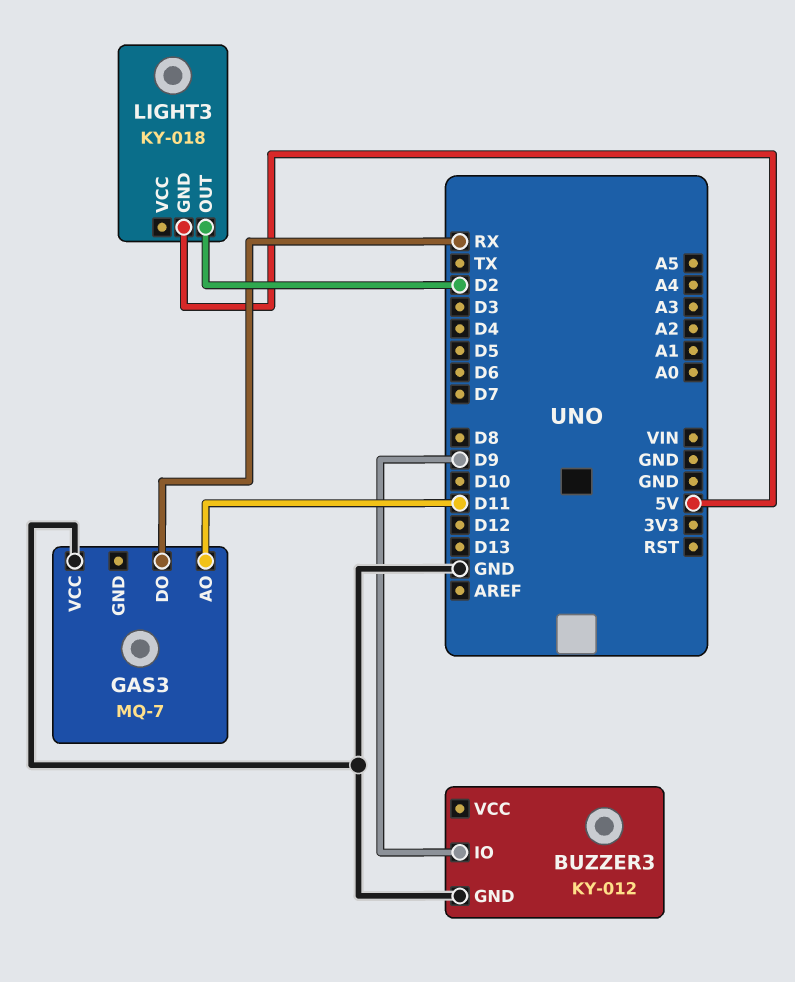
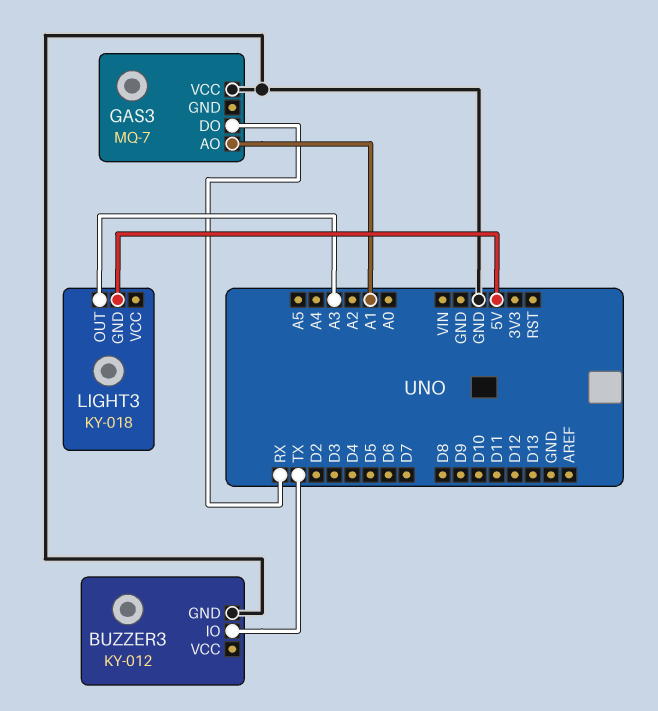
BUZZER3 pin IO: D9 -> TX
GAS3 pin AO: D11 -> A1
LIGHT3 pin OUT: D2 -> A3

